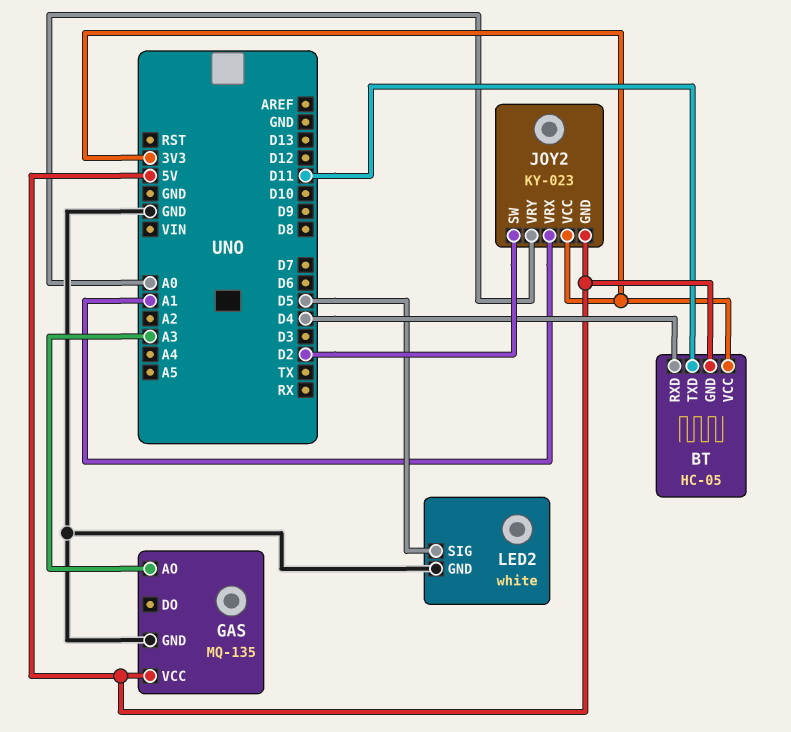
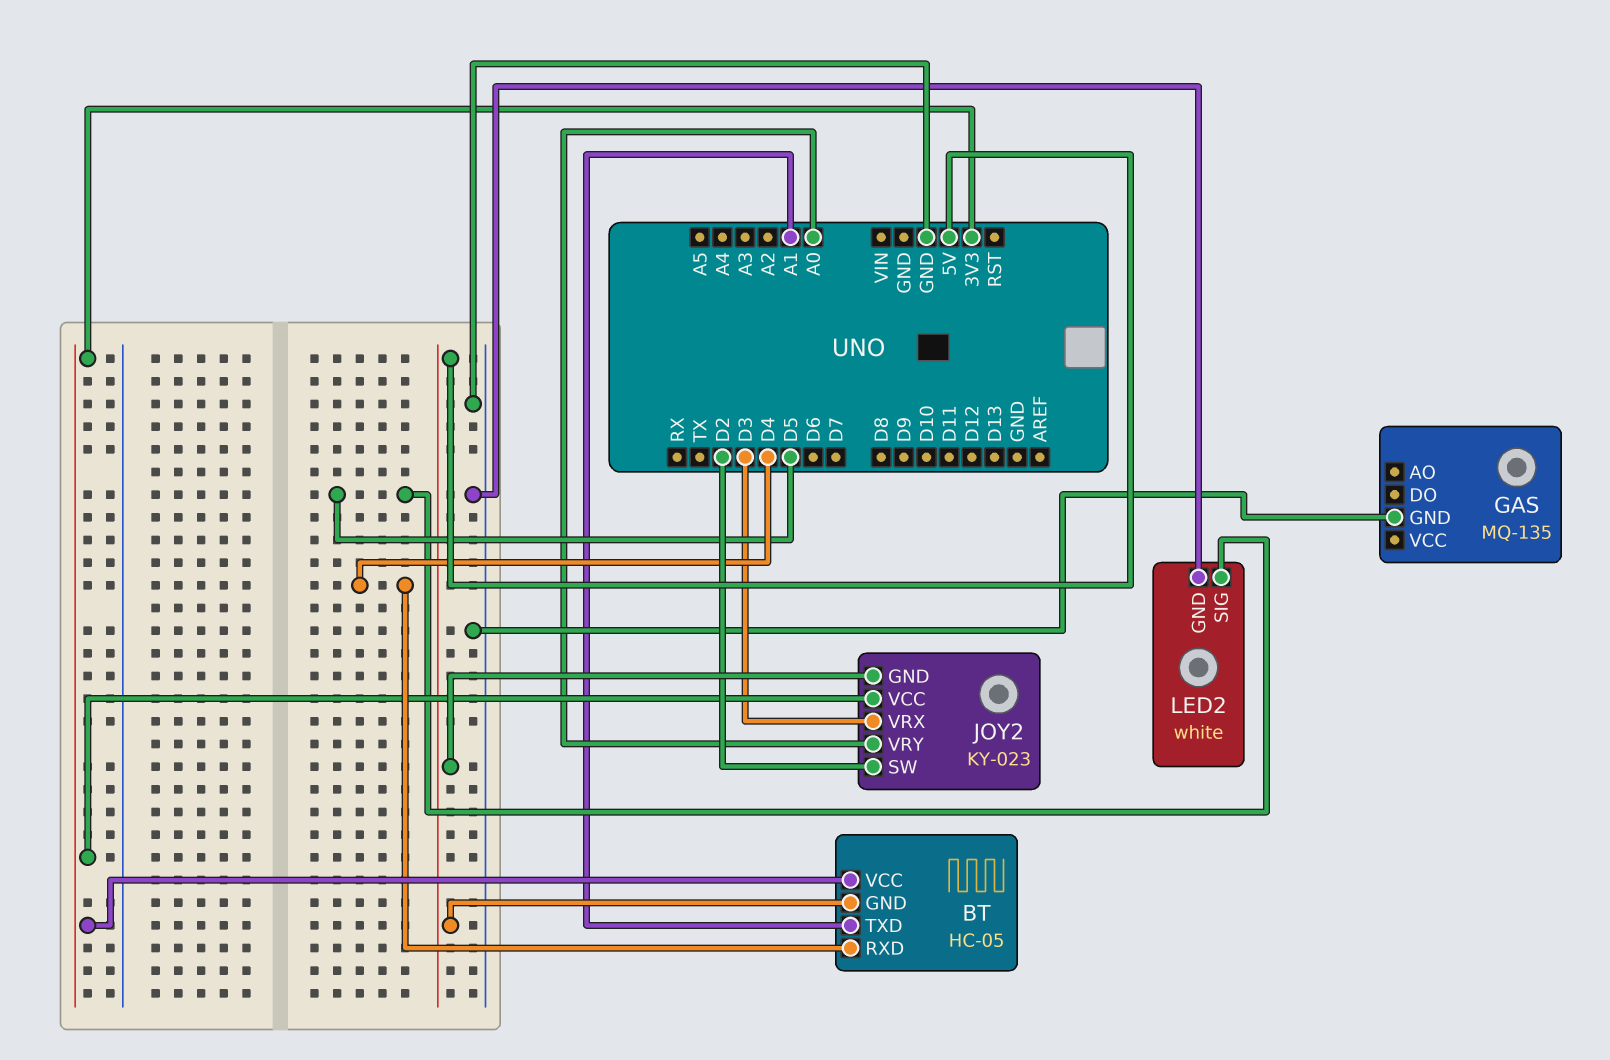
BT pin TXD: D11 -> A1
GAS pin AO: A3 -> none
GAS pin VCC: 5V -> none
JOY2 pin VRX: A1 -> D3

